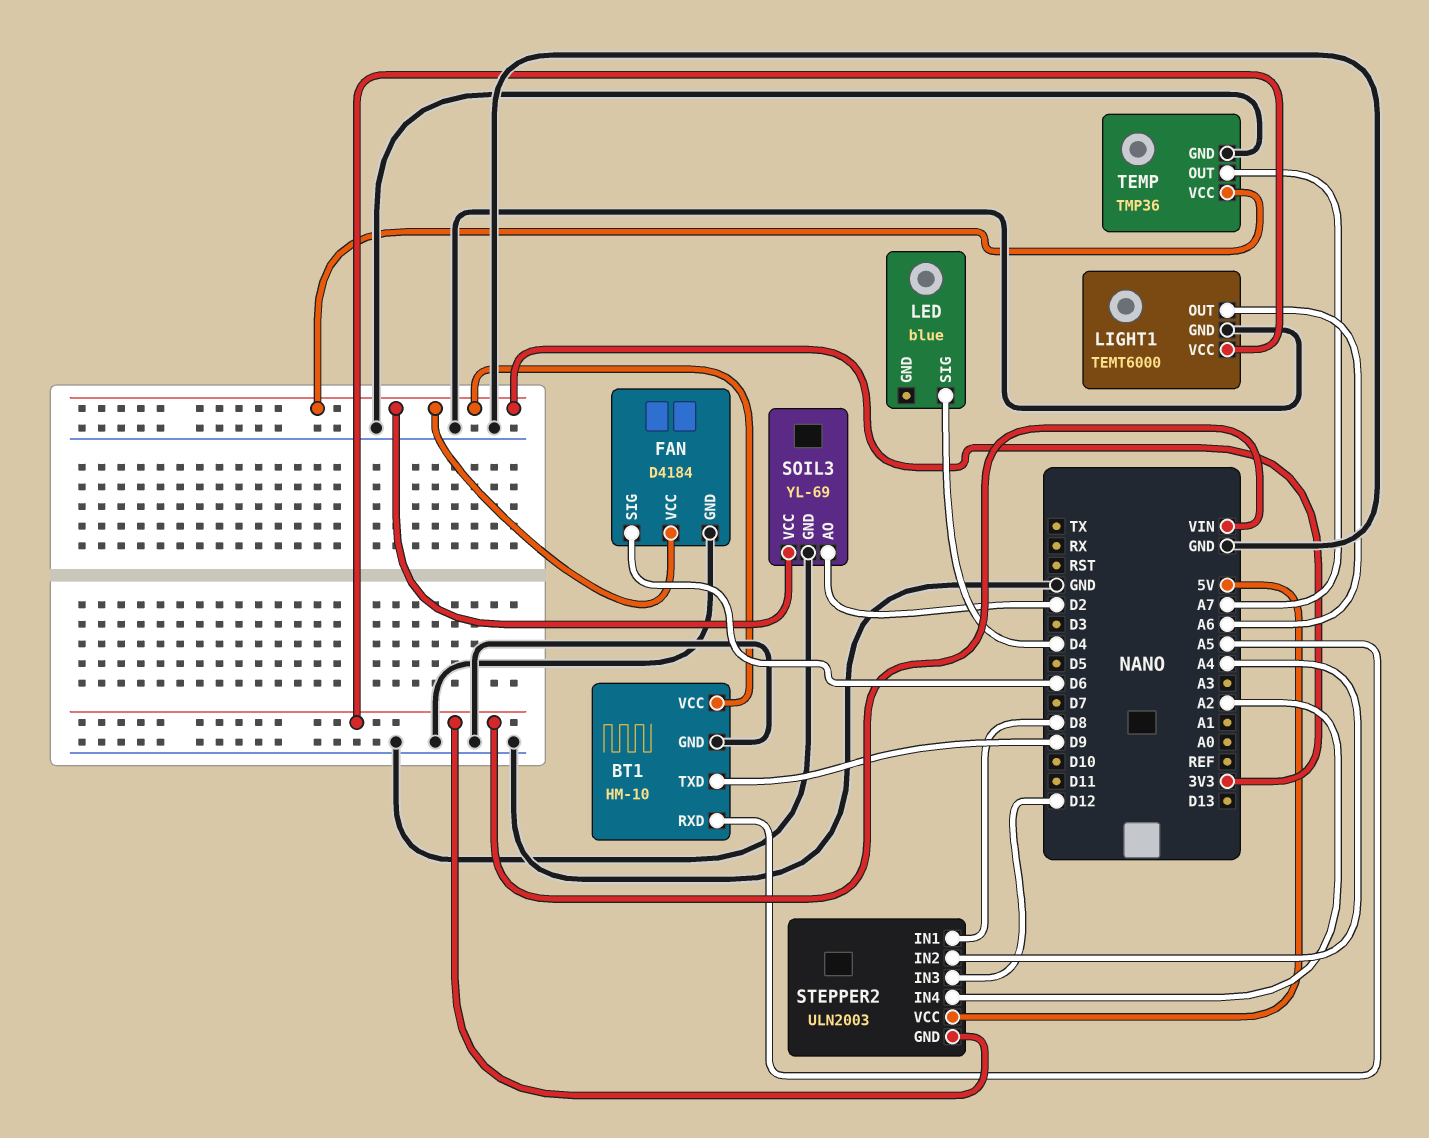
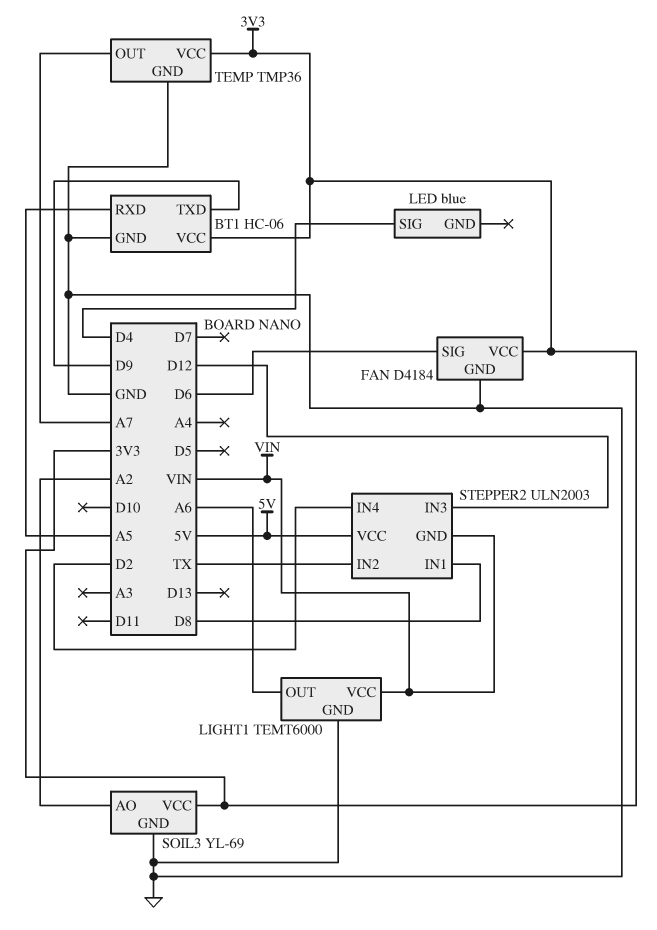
BT1: HM-10 -> HC-06
SOIL3 pin AO: D2 -> A2
STEPPER2 pin IN2: A4 -> TX
STEPPER2 pin IN4: A2 -> D2

